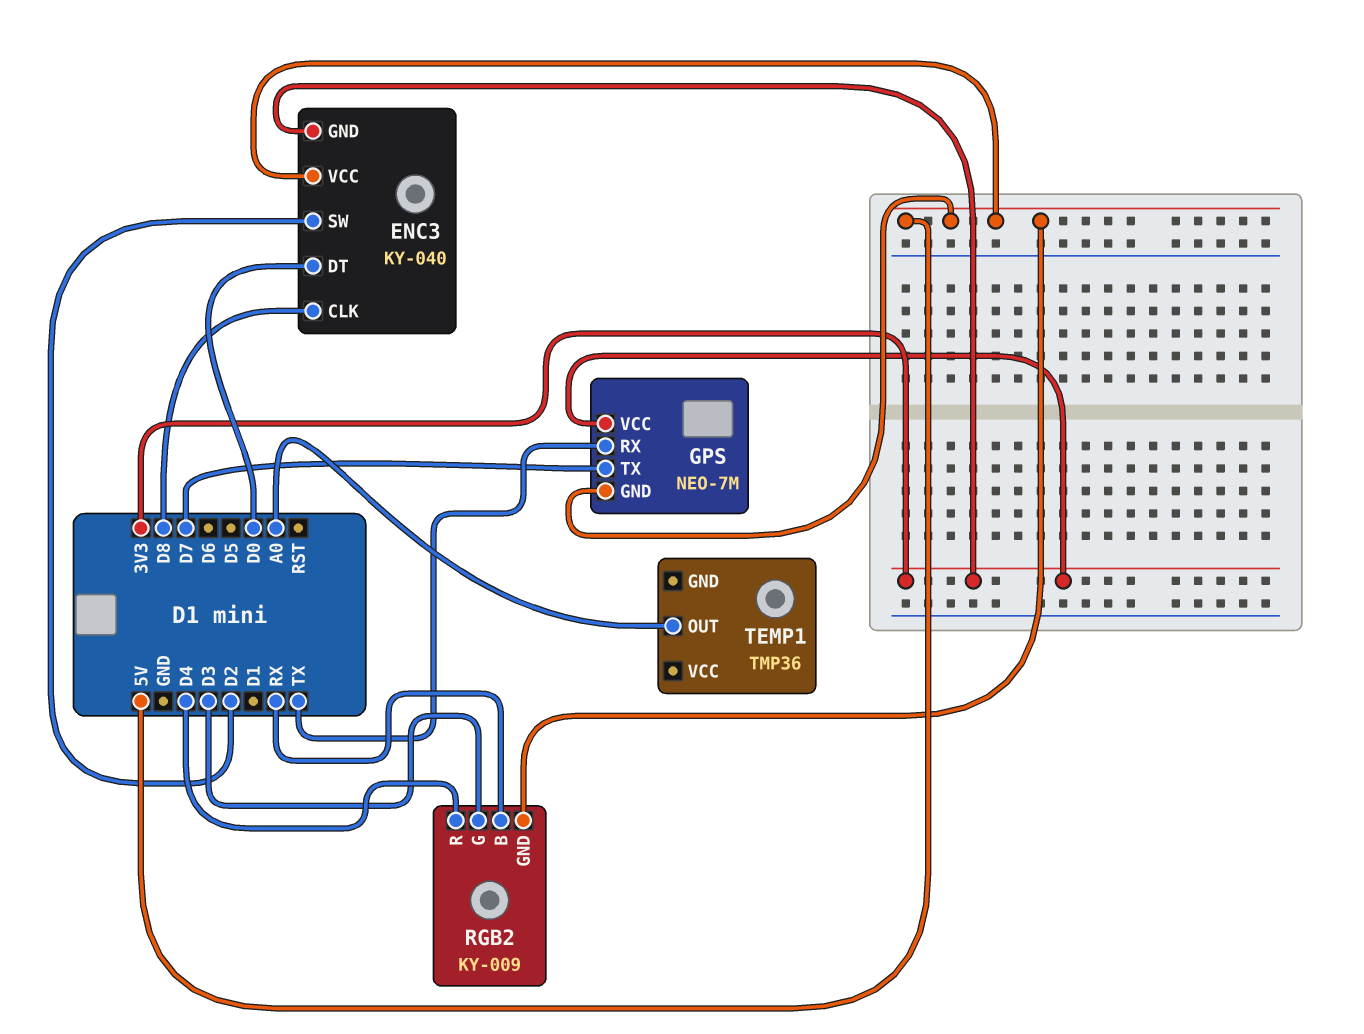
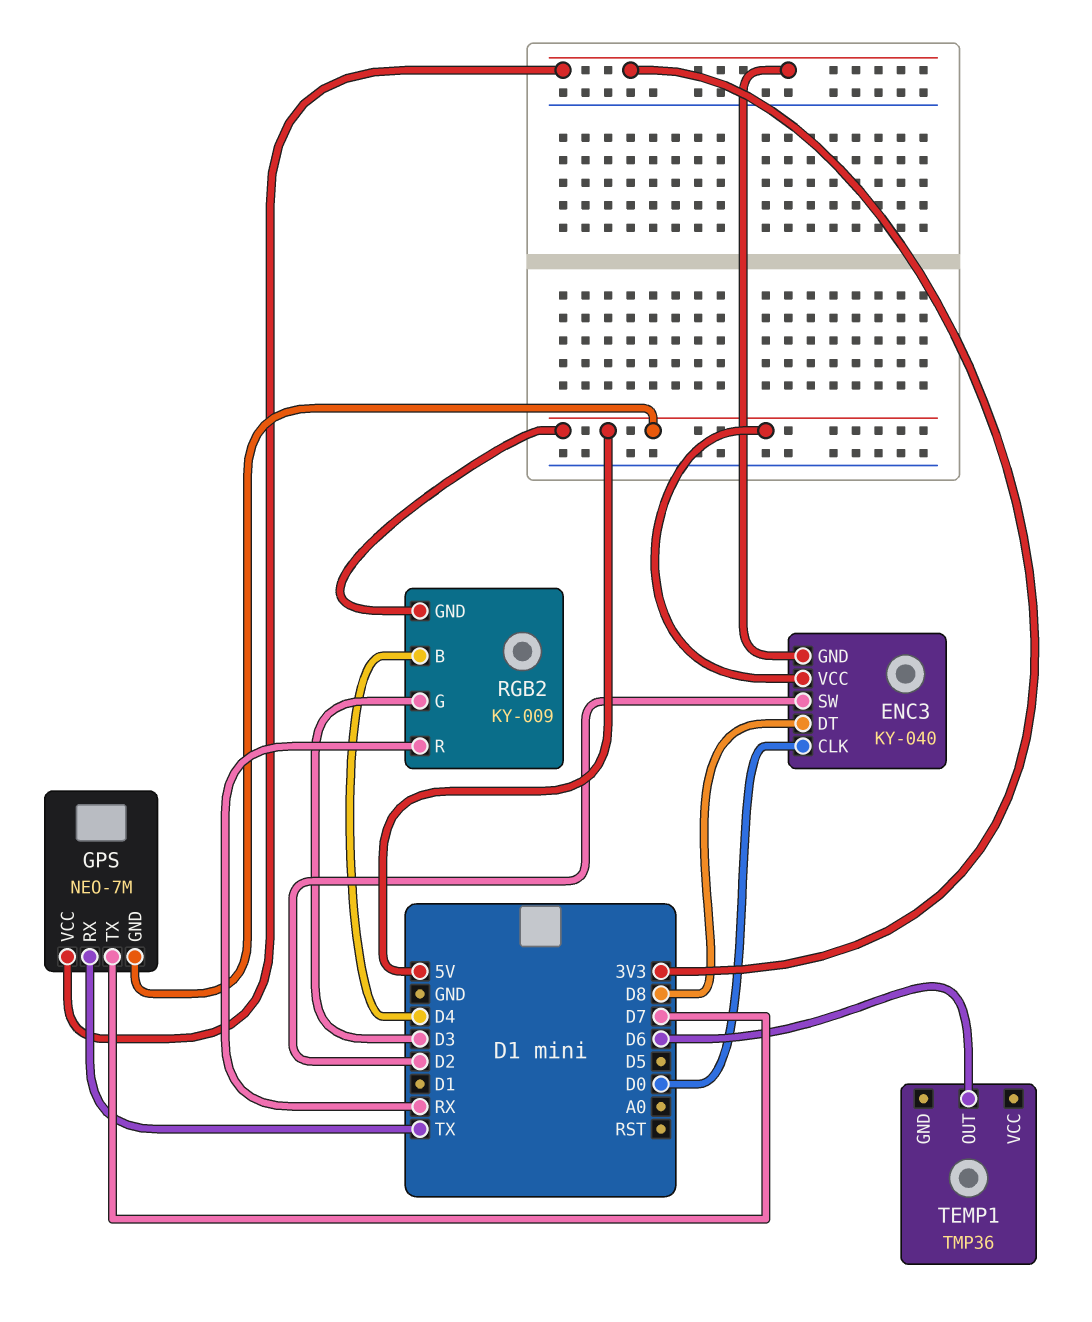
ENC3 pin CLK: D8 -> D0
ENC3 pin DT: D0 -> D8
RGB2 pin B: RX -> D4
RGB2 pin R: D4 -> RX
TEMP1 pin OUT: A0 -> D6

